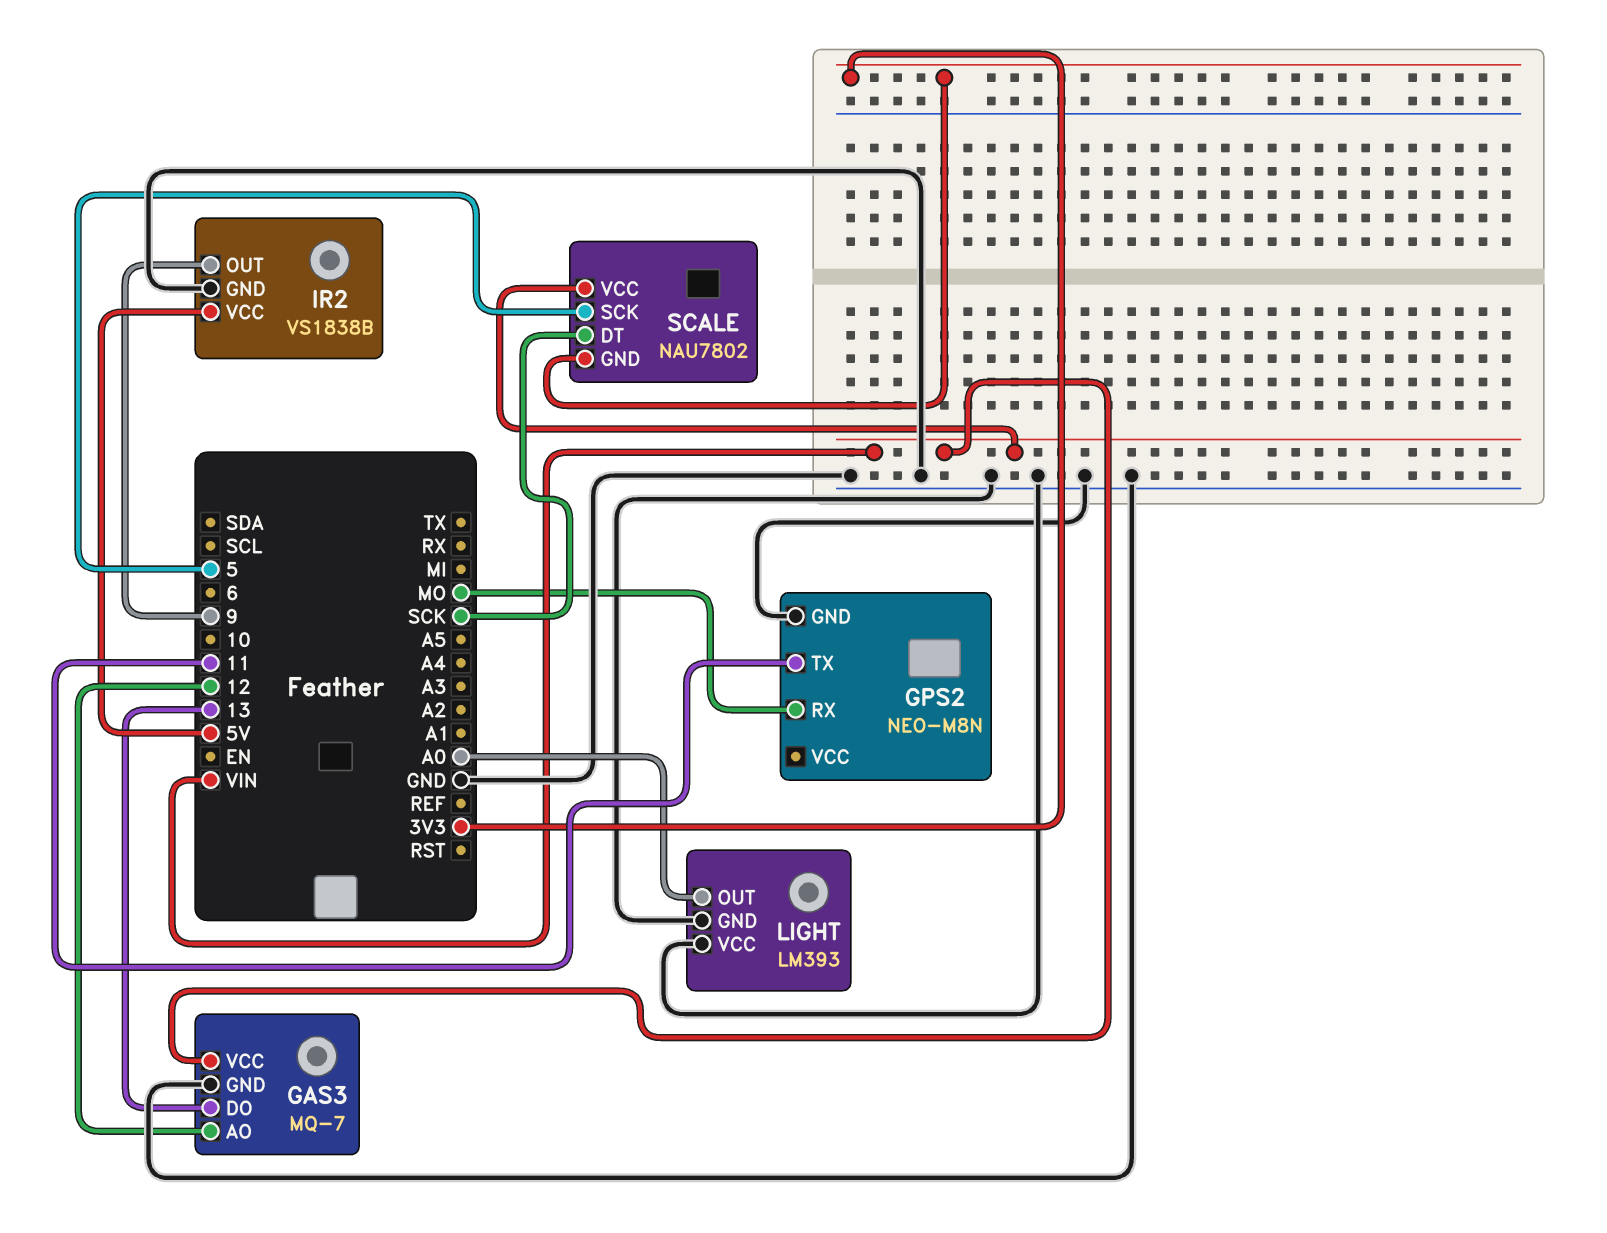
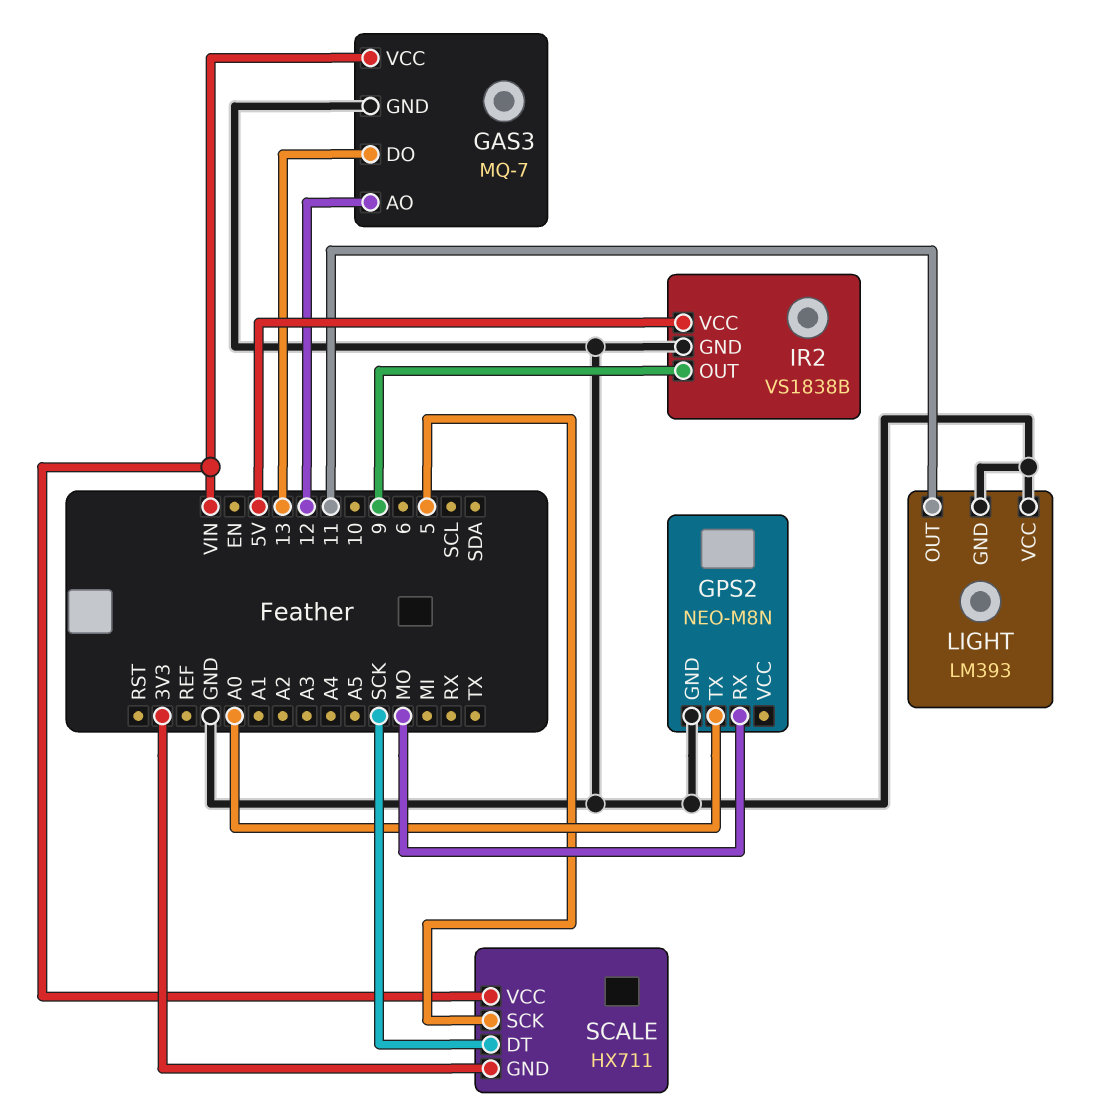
GPS2 pin TX: 11 -> A0
LIGHT pin OUT: A0 -> 11
SCALE: NAU7802 -> HX711

